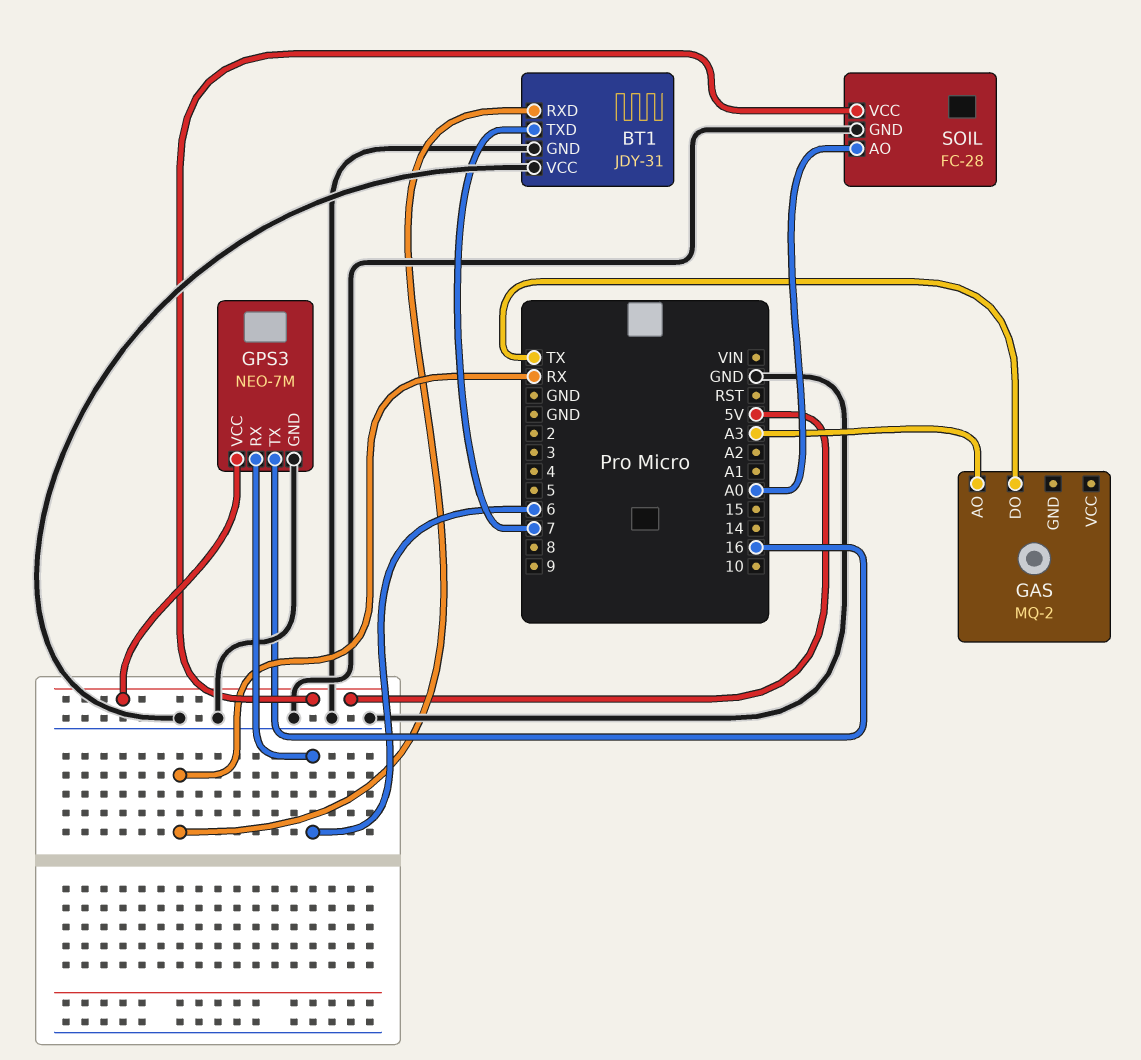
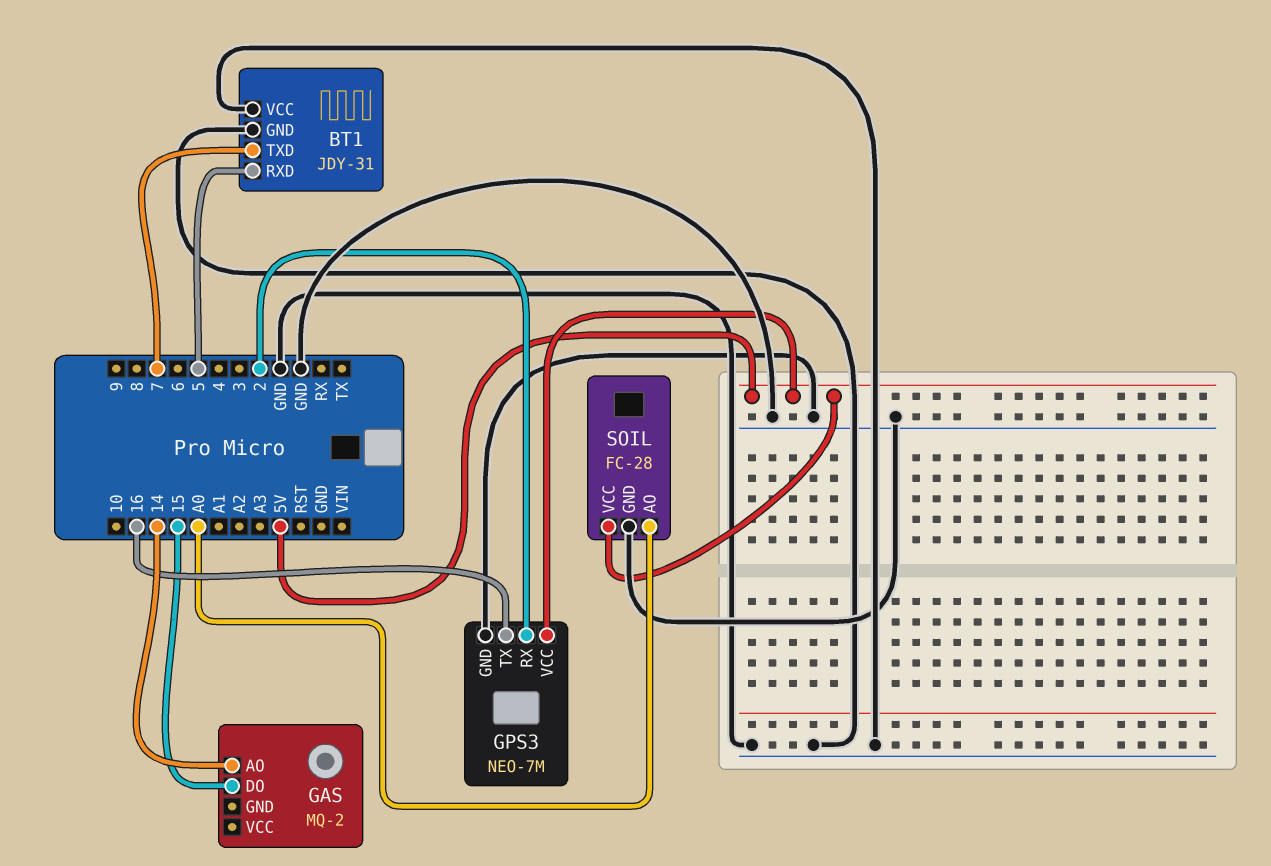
BT1 pin RXD: RX -> 5
GAS pin AO: A3 -> 14
GAS pin DO: TX -> 15
GPS3 pin RX: 6 -> 2

